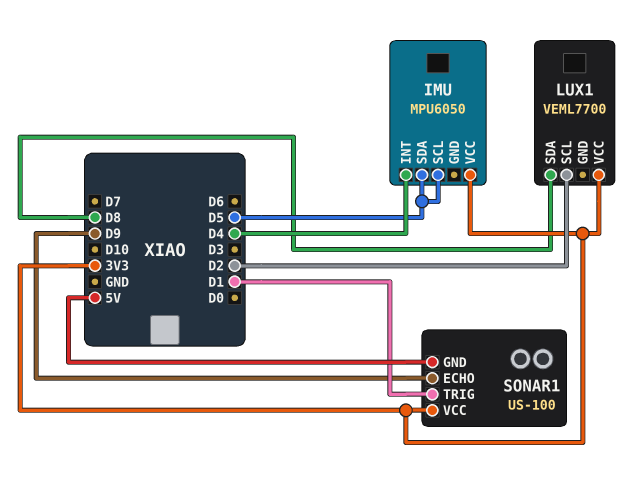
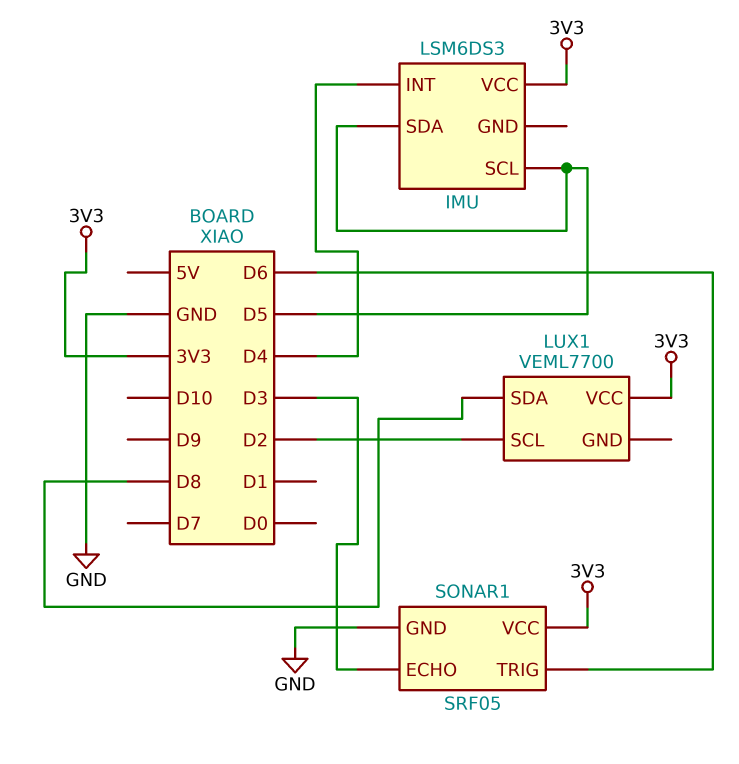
IMU: MPU6050 -> LSM6DS3
SONAR1: US-100 -> SRF05
SONAR1 pin ECHO: D9 -> D3
SONAR1 pin GND: 5V -> GND
SONAR1 pin TRIG: D1 -> D6

